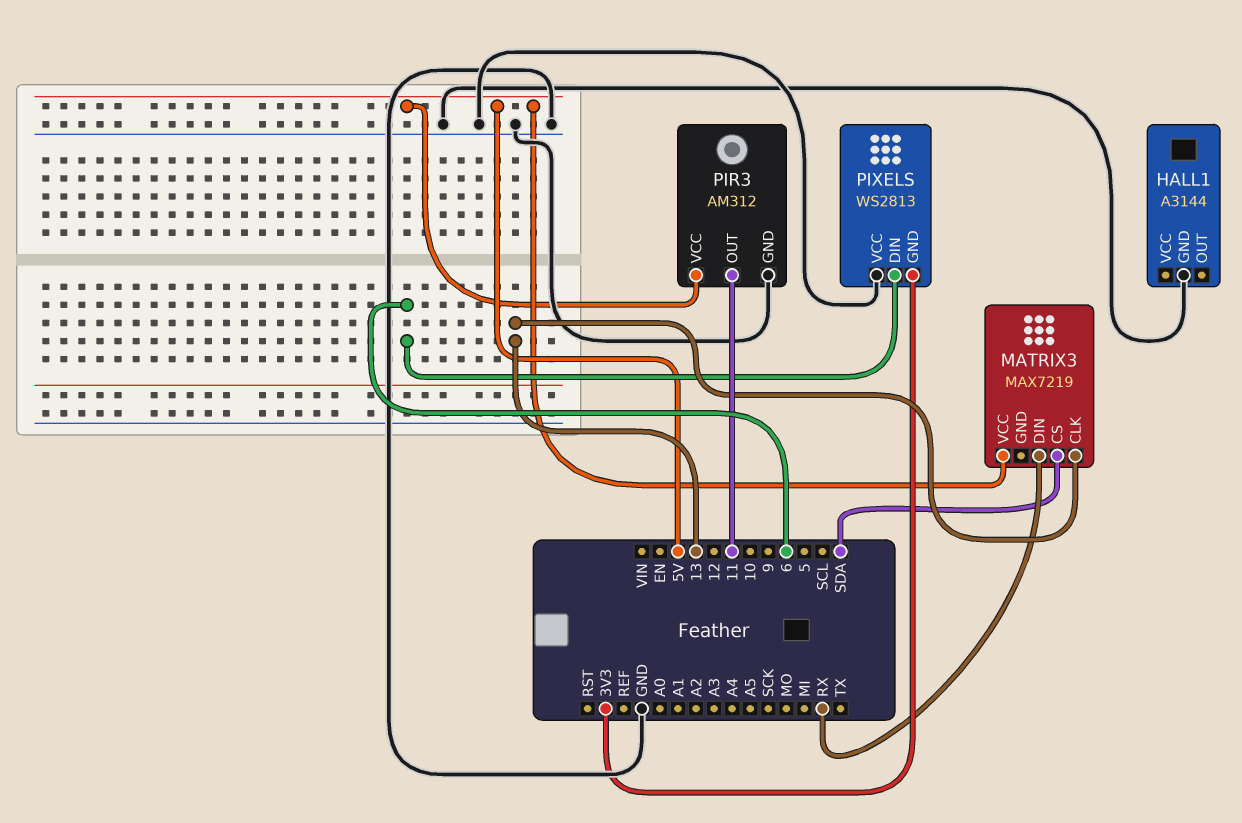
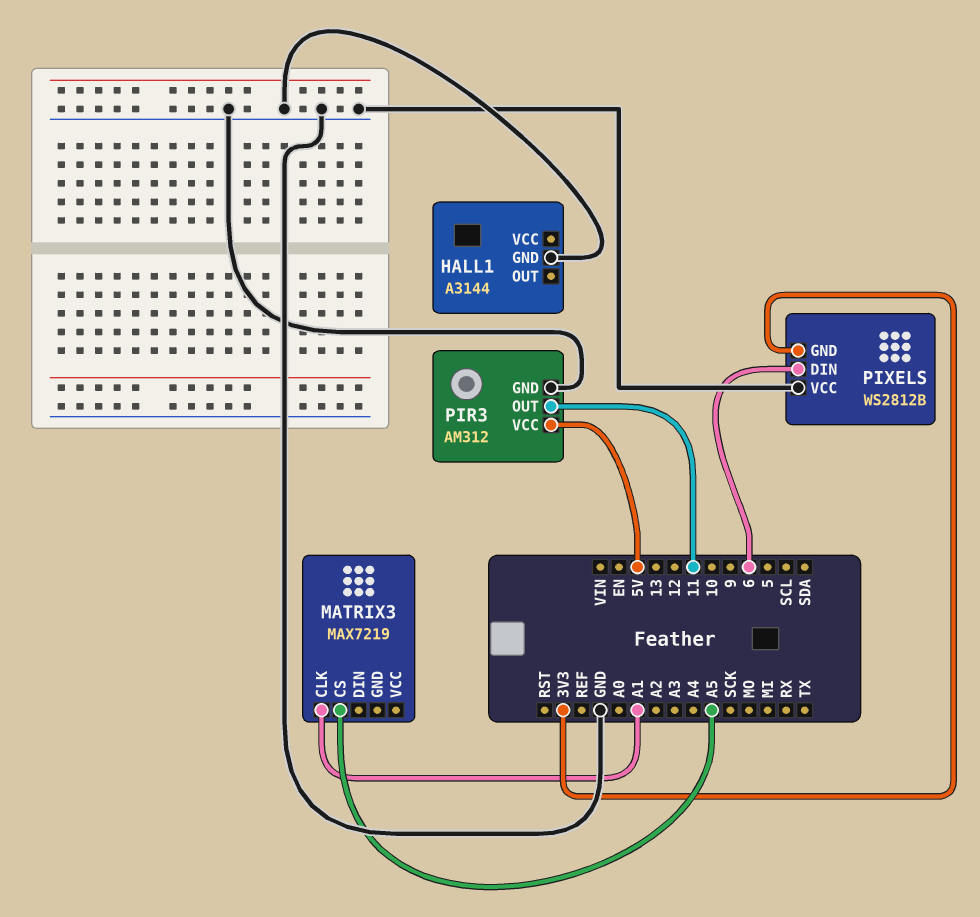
MATRIX3 pin CLK: 13 -> A1
MATRIX3 pin CS: SDA -> A5
MATRIX3 pin DIN: RX -> none
MATRIX3 pin VCC: 5V -> none
PIXELS: WS2813 -> WS2812B

